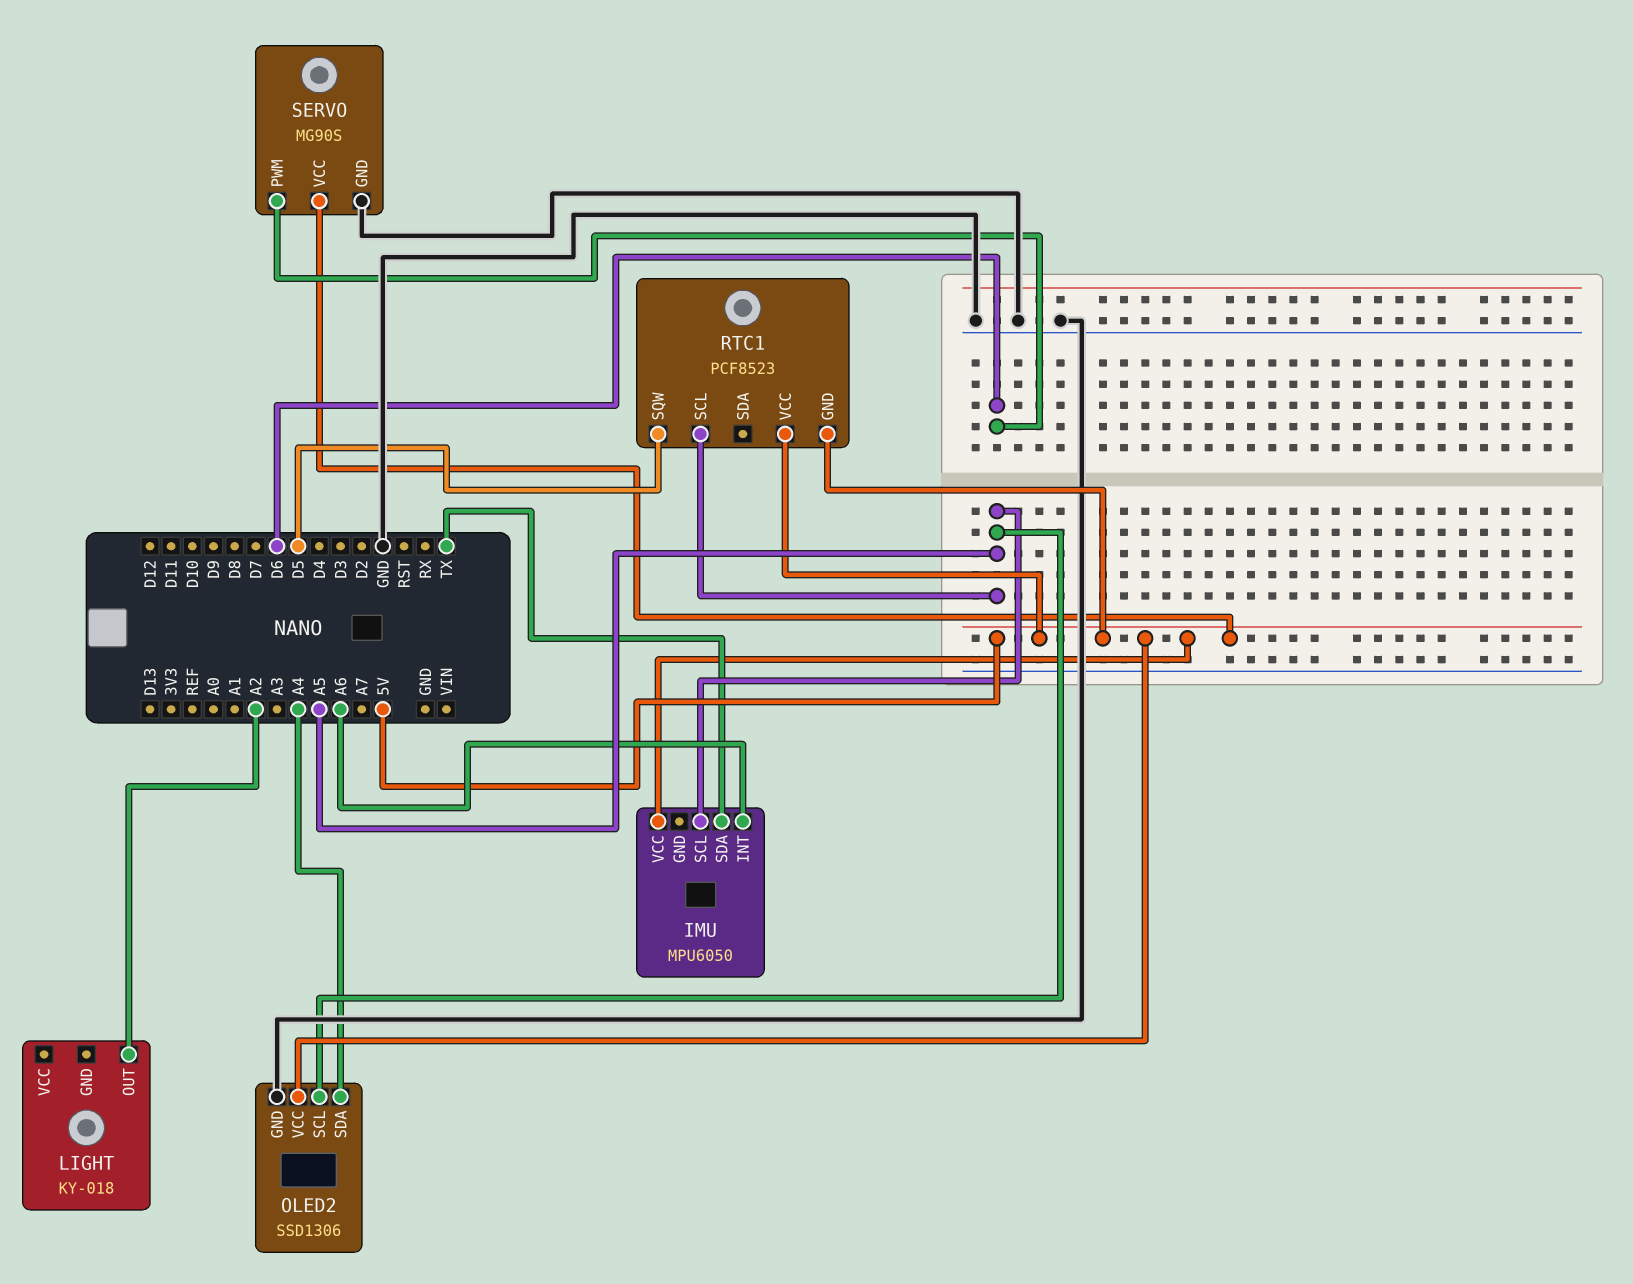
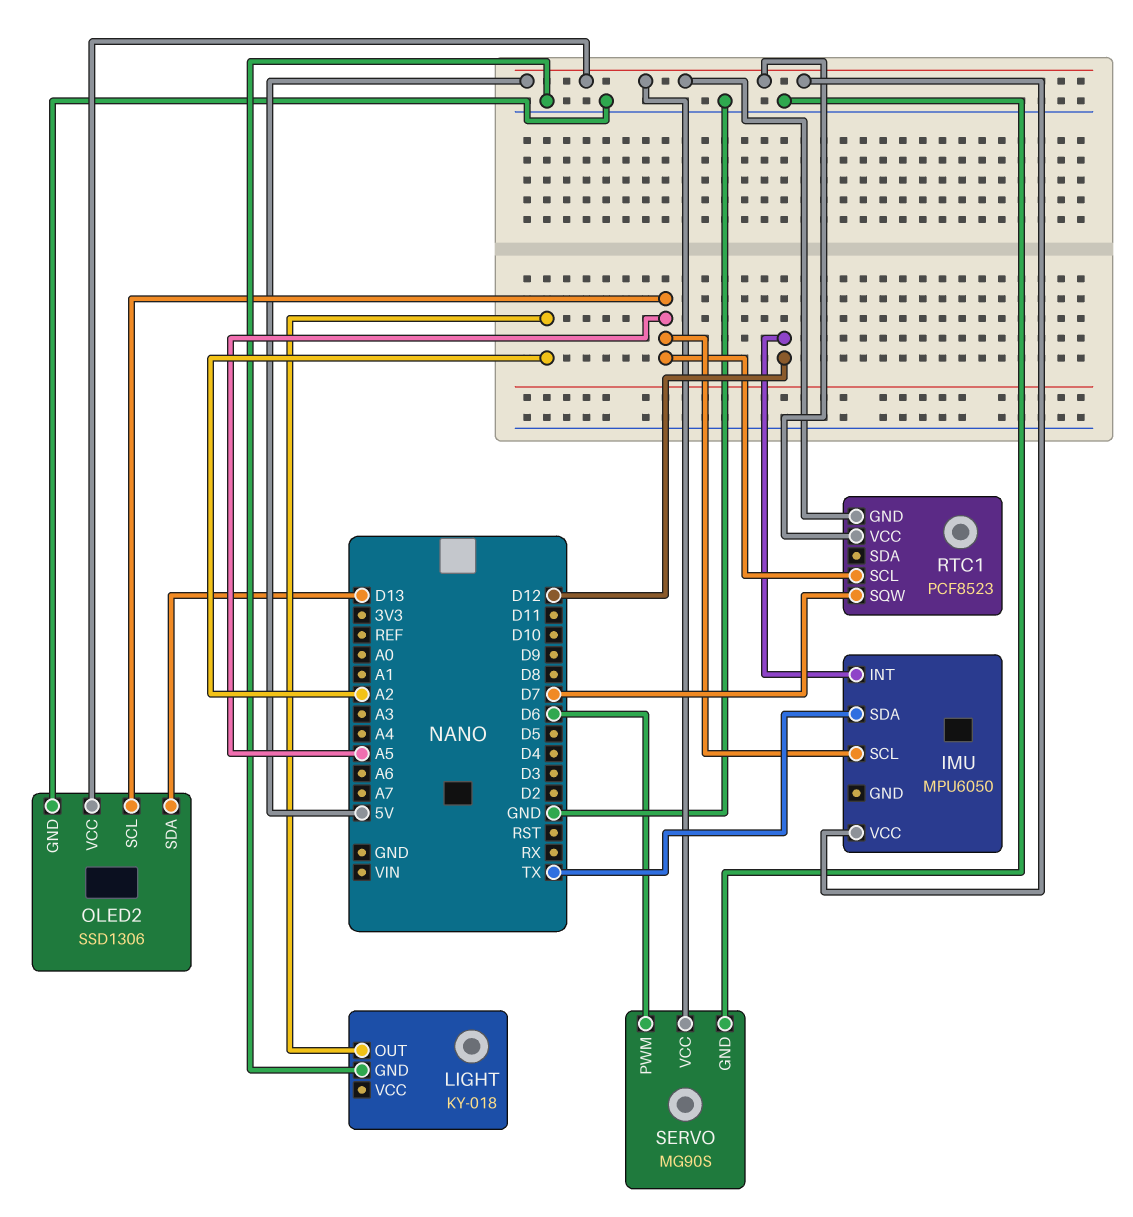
IMU pin INT: A6 -> D12
LIGHT pin GND: none -> GND
OLED2 pin SDA: A4 -> D13
RTC1 pin SQW: D5 -> D7

